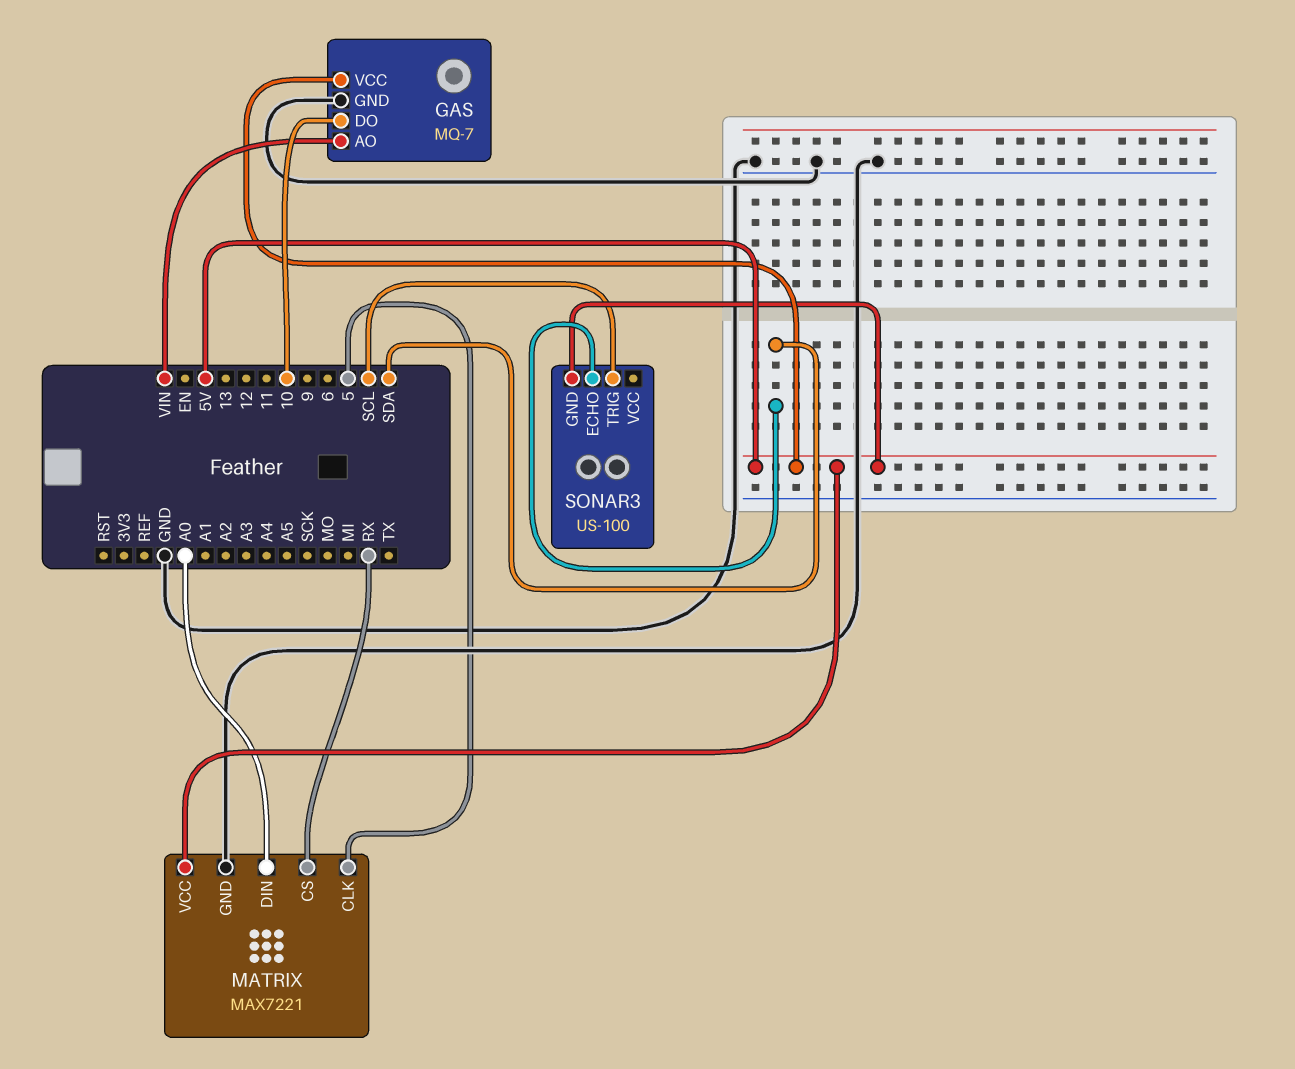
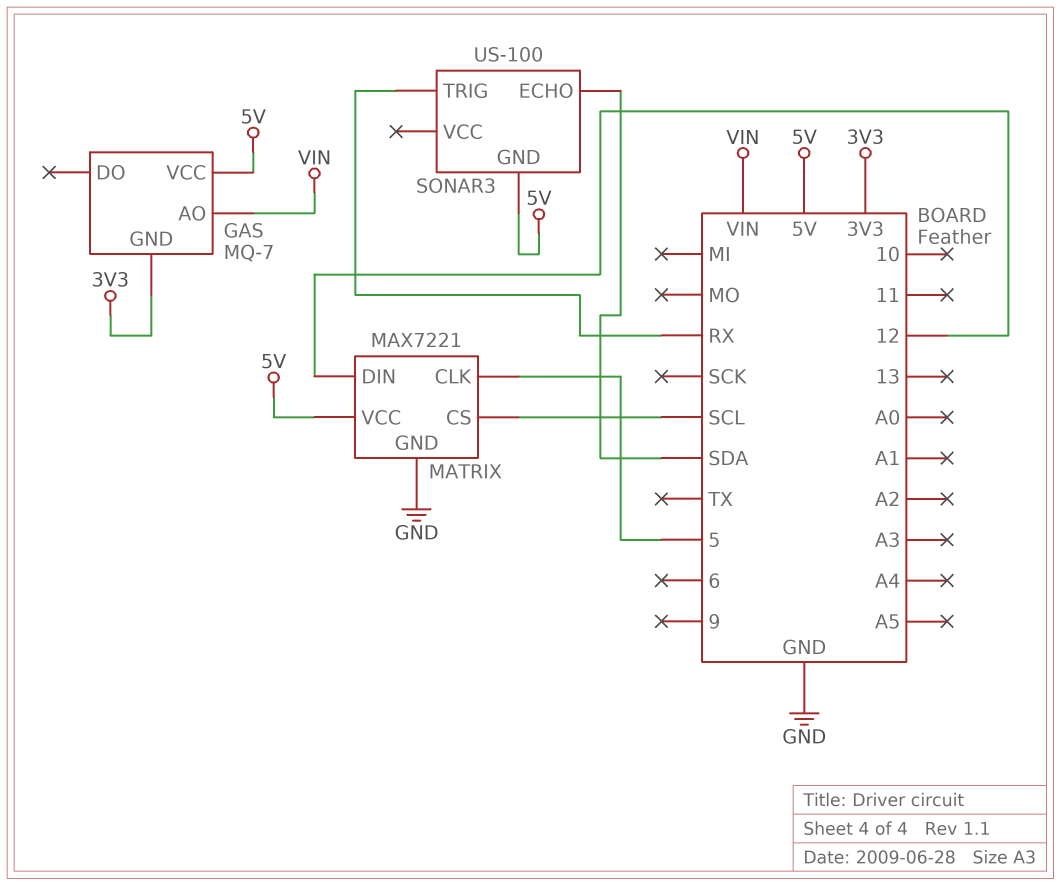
GAS pin DO: 10 -> none
GAS pin GND: GND -> 3V3
MATRIX pin CS: RX -> SCL
MATRIX pin DIN: A0 -> 12
SONAR3 pin TRIG: SCL -> RX

